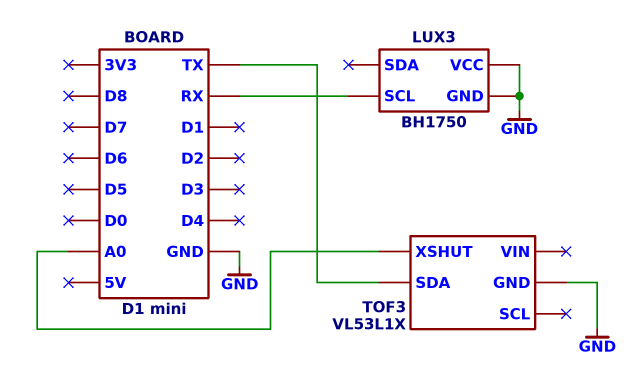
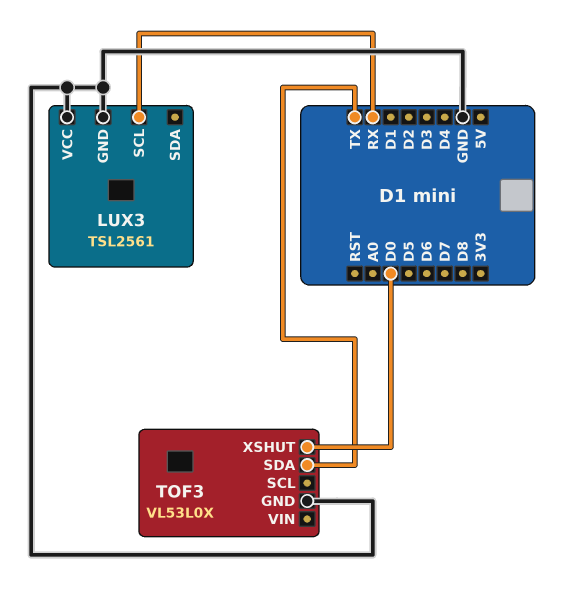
LUX3: BH1750 -> TSL2561
TOF3: VL53L1X -> VL53L0X
TOF3 pin XSHUT: A0 -> D0

